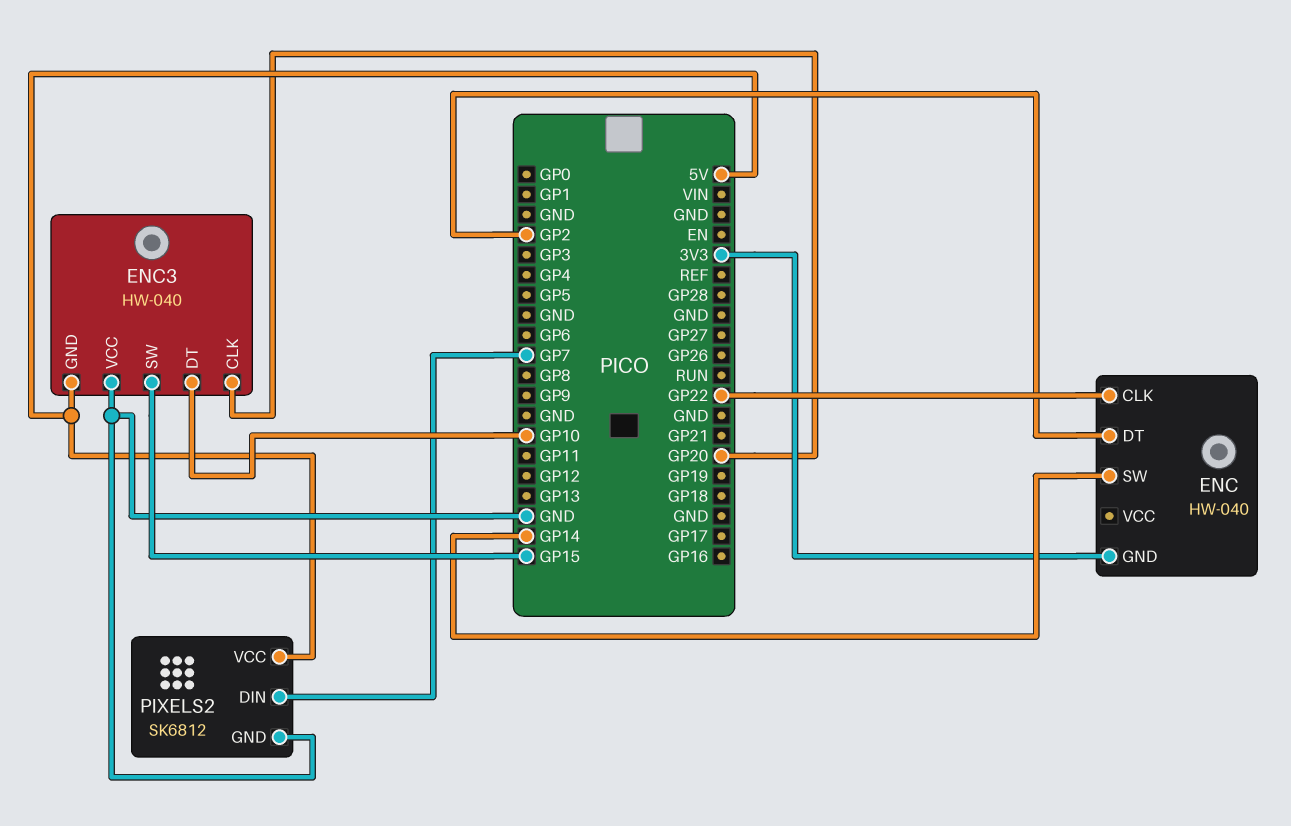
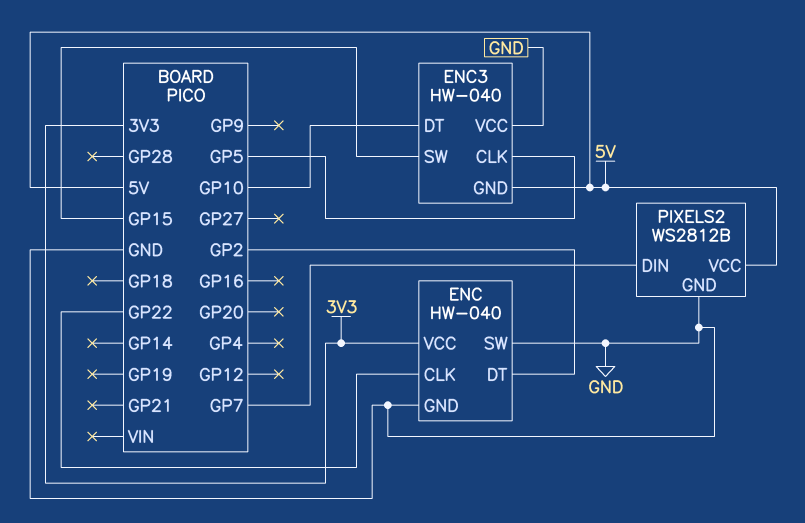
ENC pin GND: 3V3 -> GND
ENC pin SW: GP14 -> GND
ENC pin VCC: none -> 3V3
ENC3 pin CLK: GP20 -> GP5
PIXELS2: SK6812 -> WS2812B

